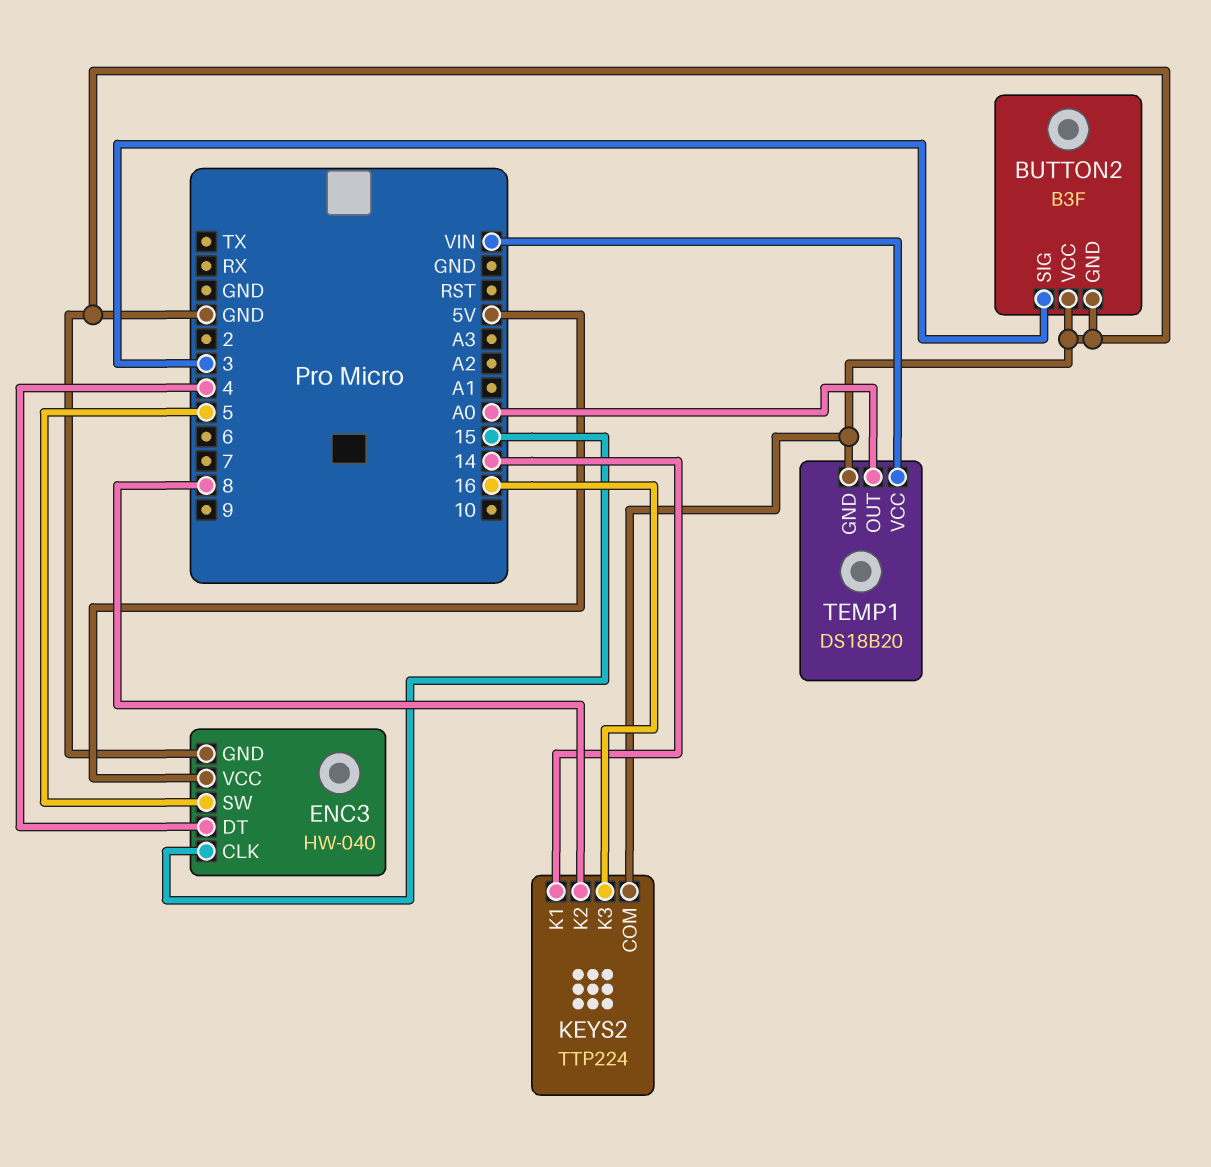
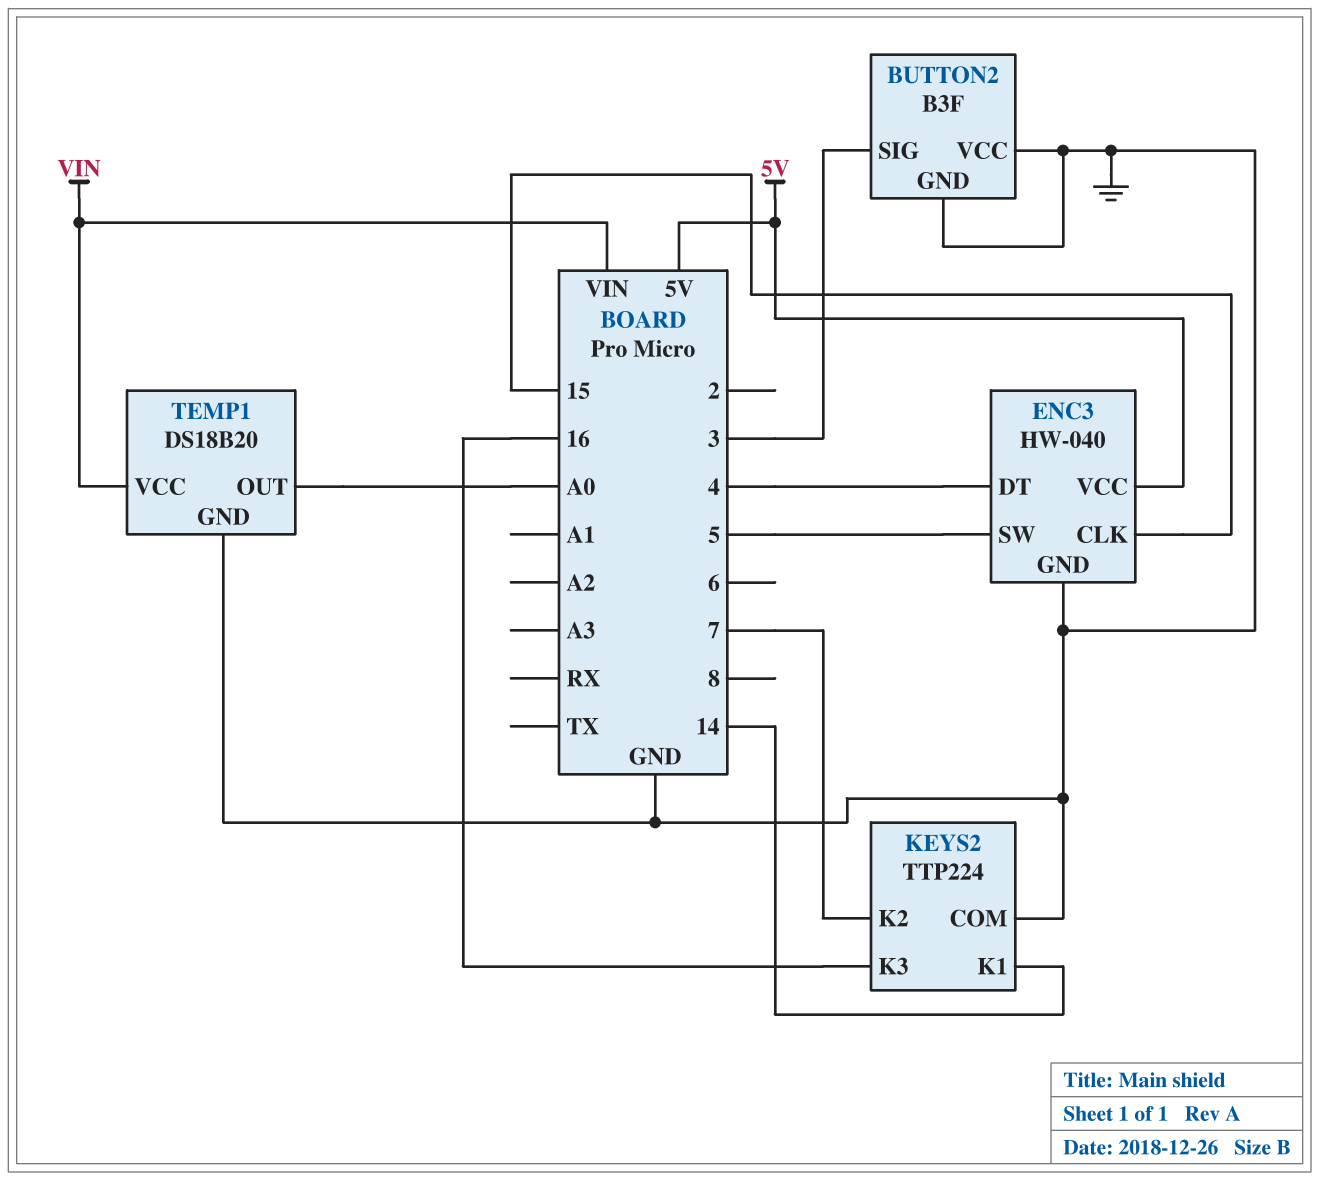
KEYS2 pin K2: 8 -> 7

